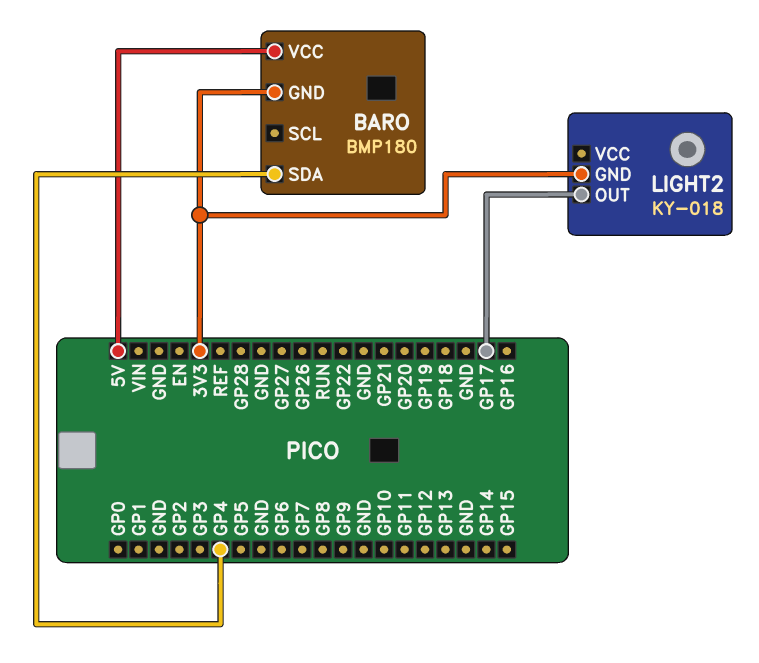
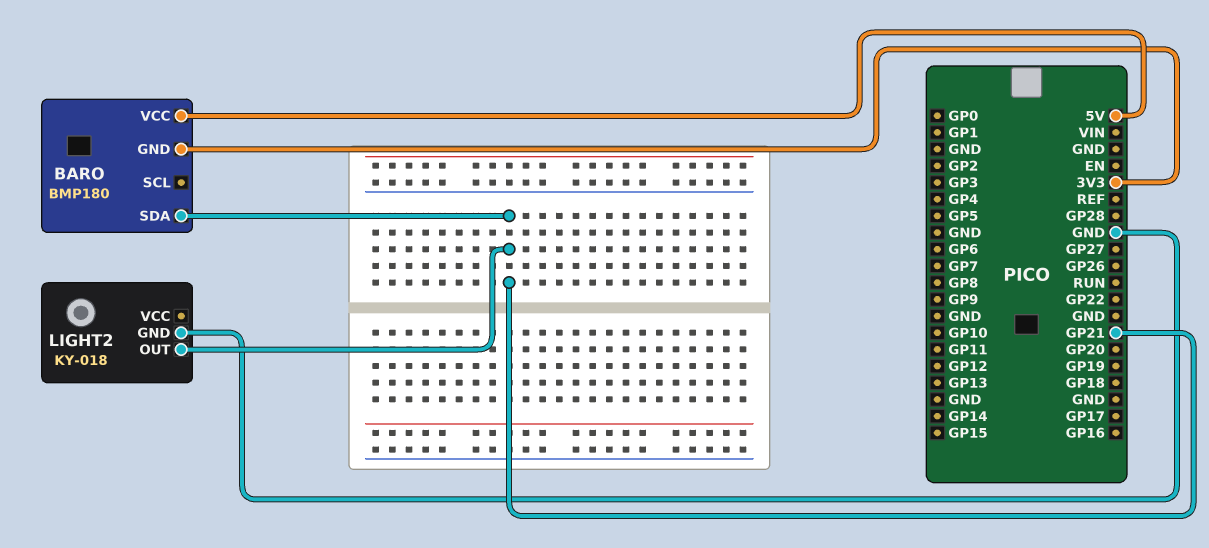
BARO pin SDA: GP4 -> GP21
LIGHT2 pin GND: 3V3 -> GND
LIGHT2 pin OUT: GP17 -> GP21

